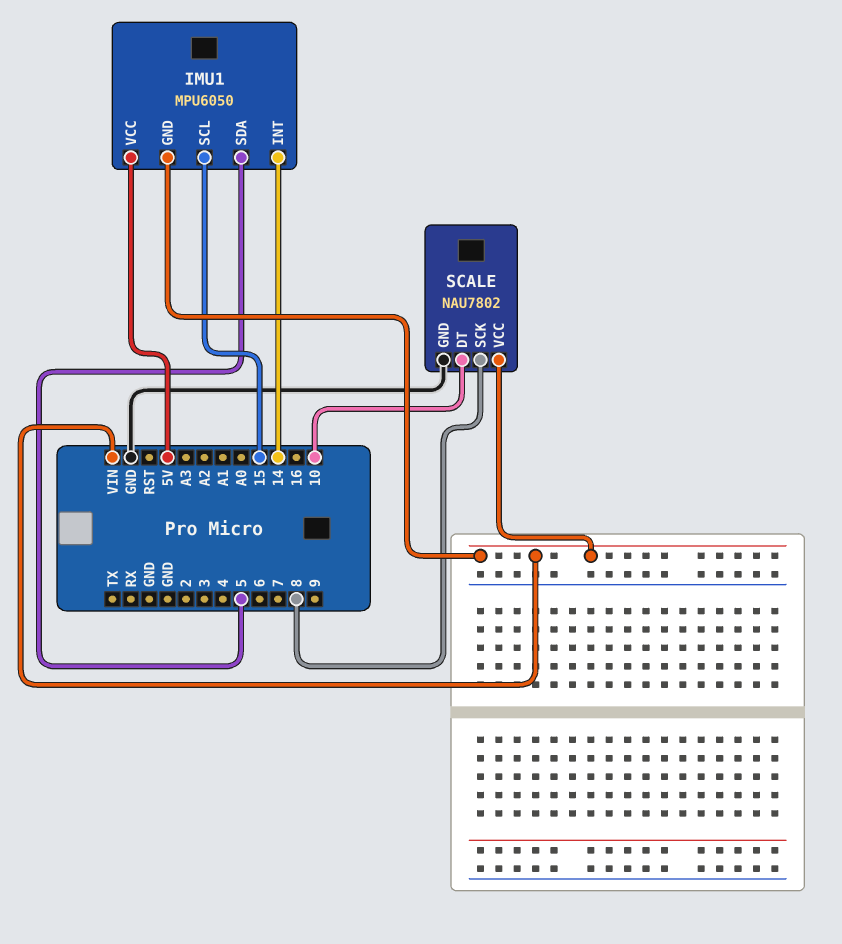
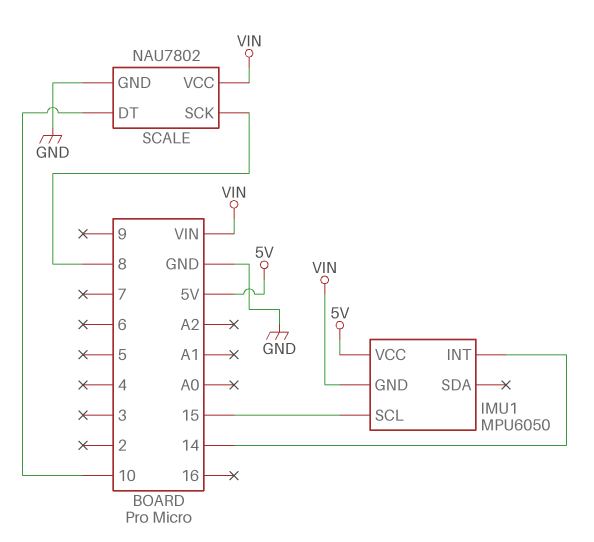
IMU1 pin SDA: 5 -> none

